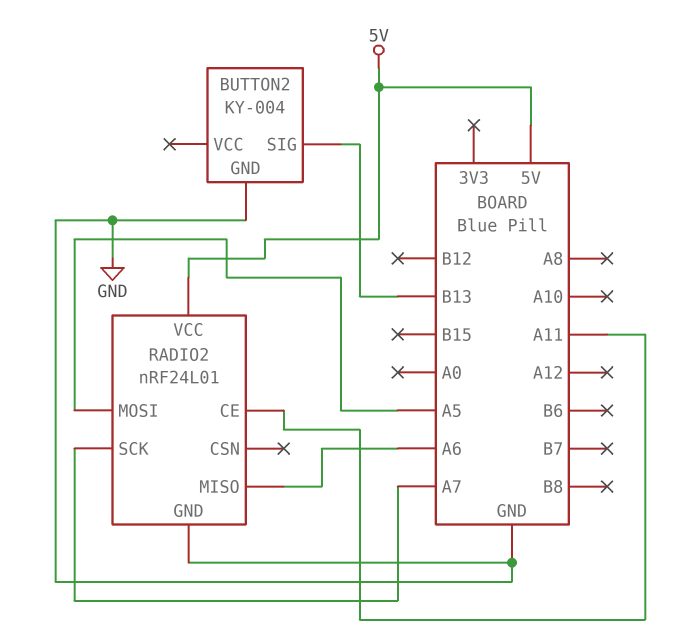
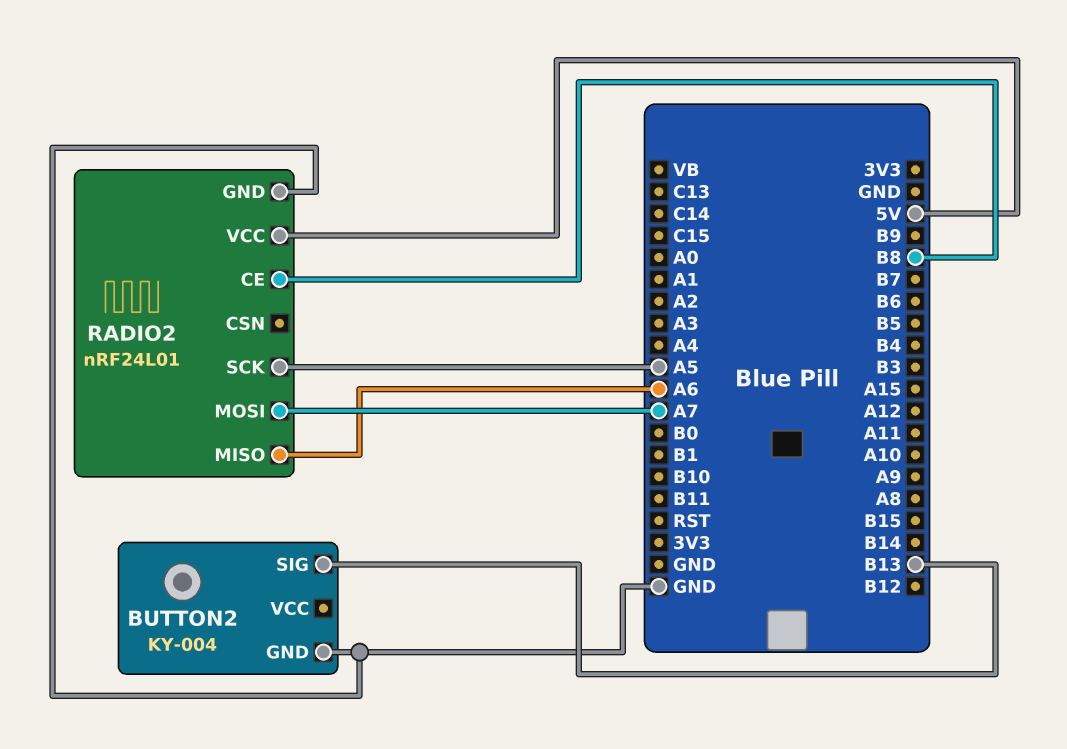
RADIO2 pin CE: A11 -> B8
RADIO2 pin MOSI: A5 -> A7
RADIO2 pin SCK: A7 -> A5

